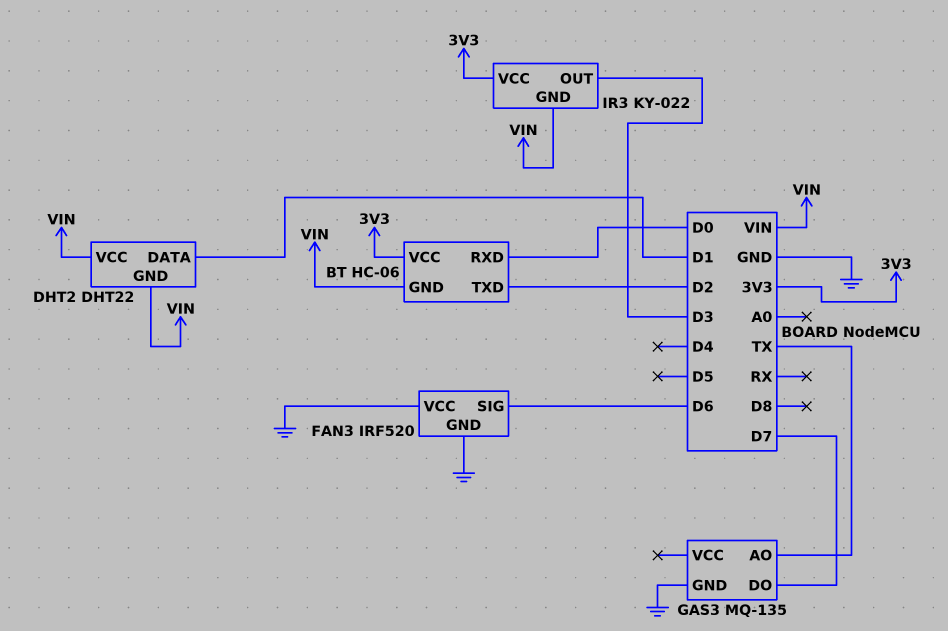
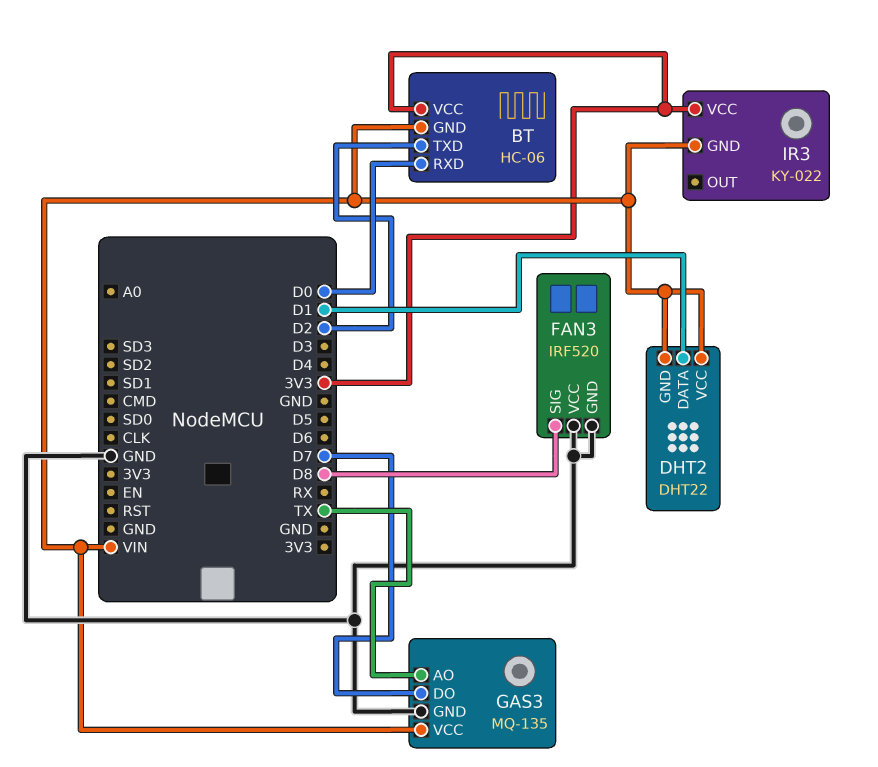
FAN3 pin SIG: D6 -> D8
GAS3 pin VCC: none -> VIN
IR3 pin OUT: D3 -> none

